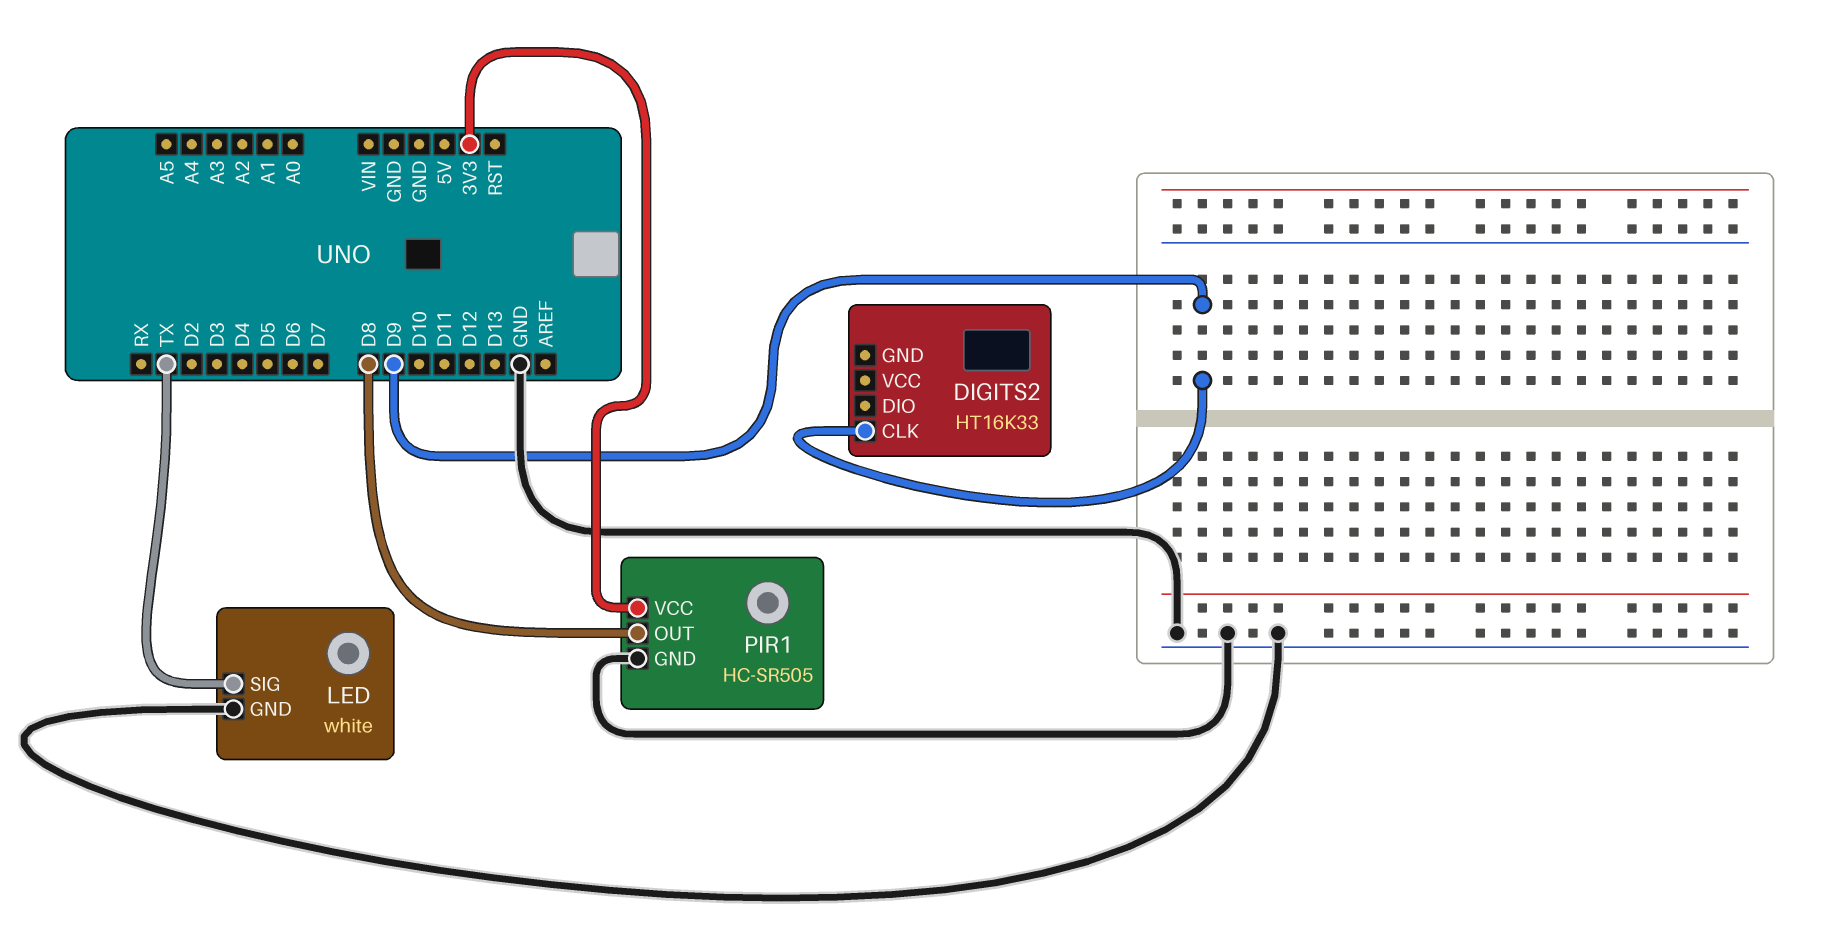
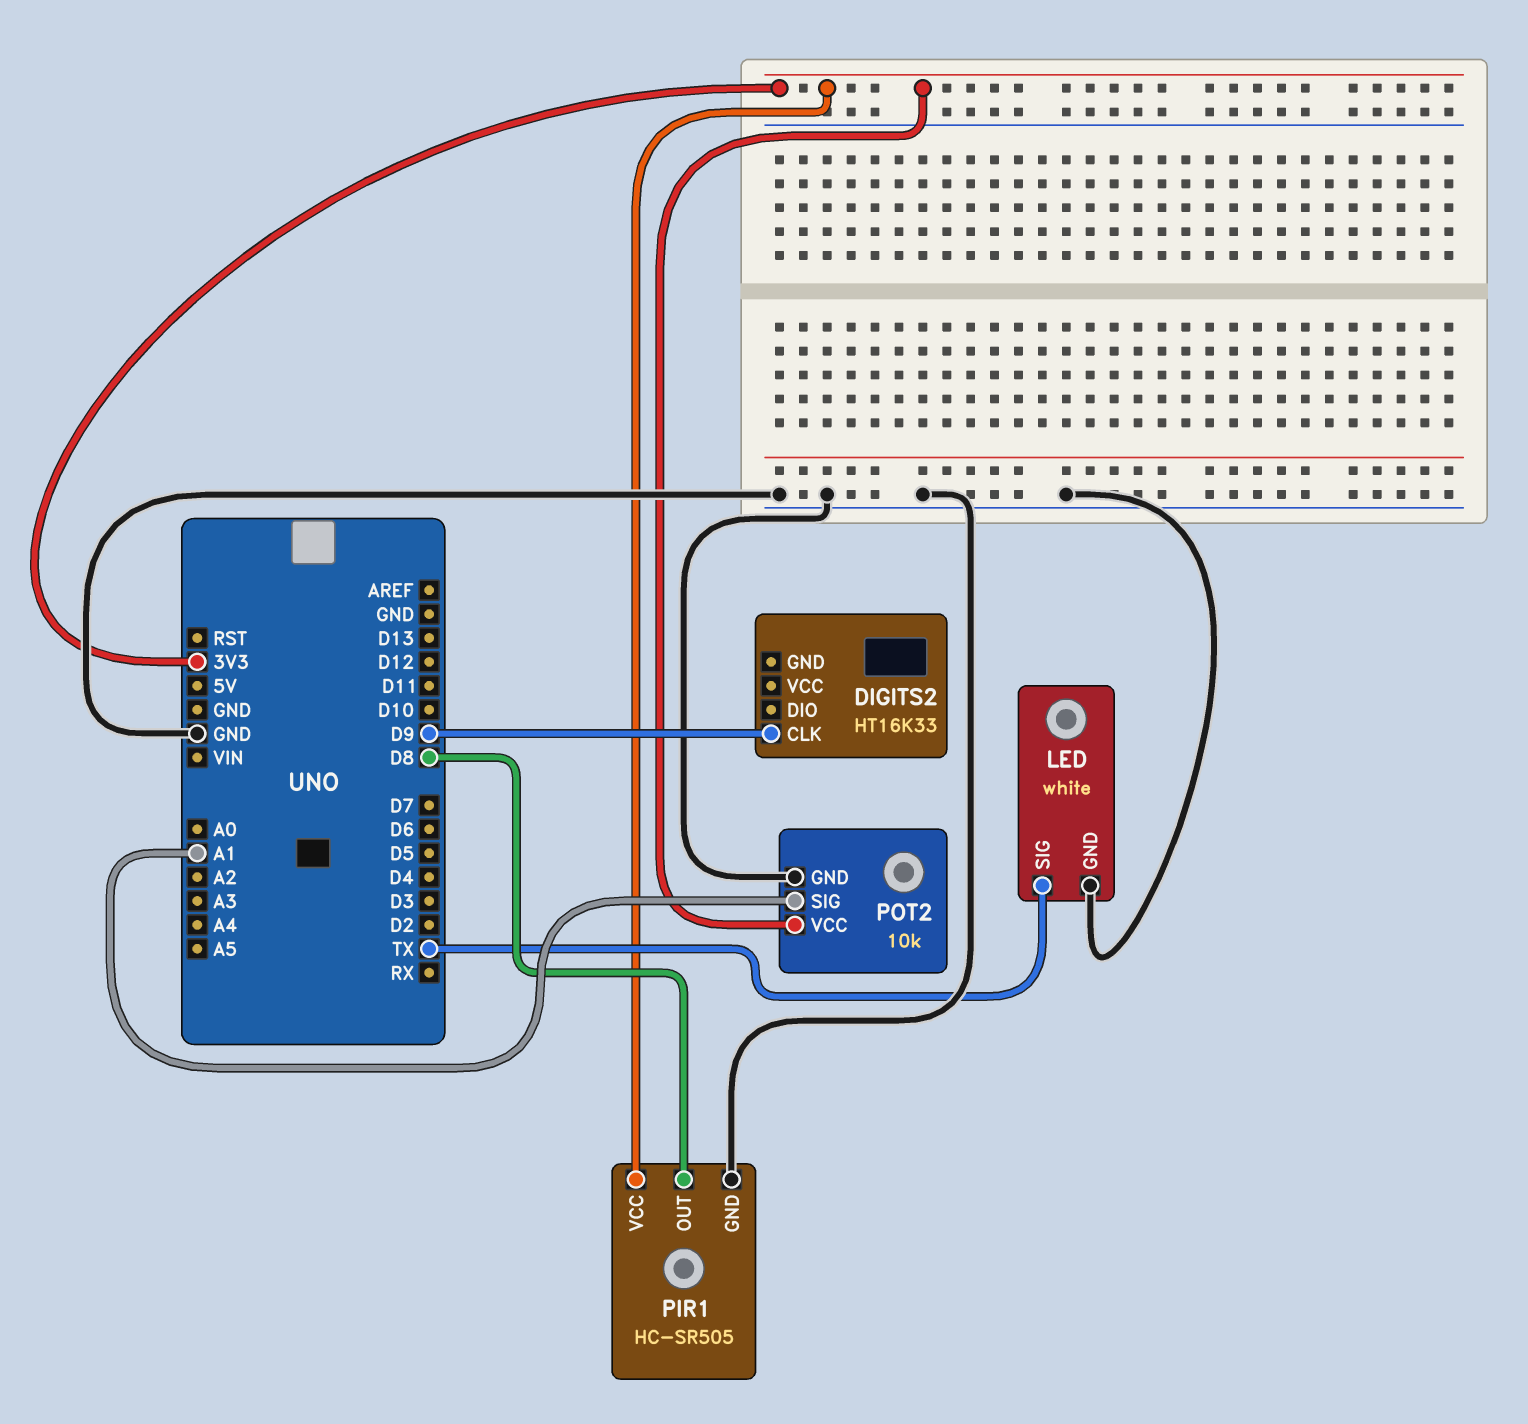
POT2: none -> 10k
POT2 pin GND: none -> GND
POT2 pin SIG: none -> A1
POT2 pin VCC: none -> 3V3

